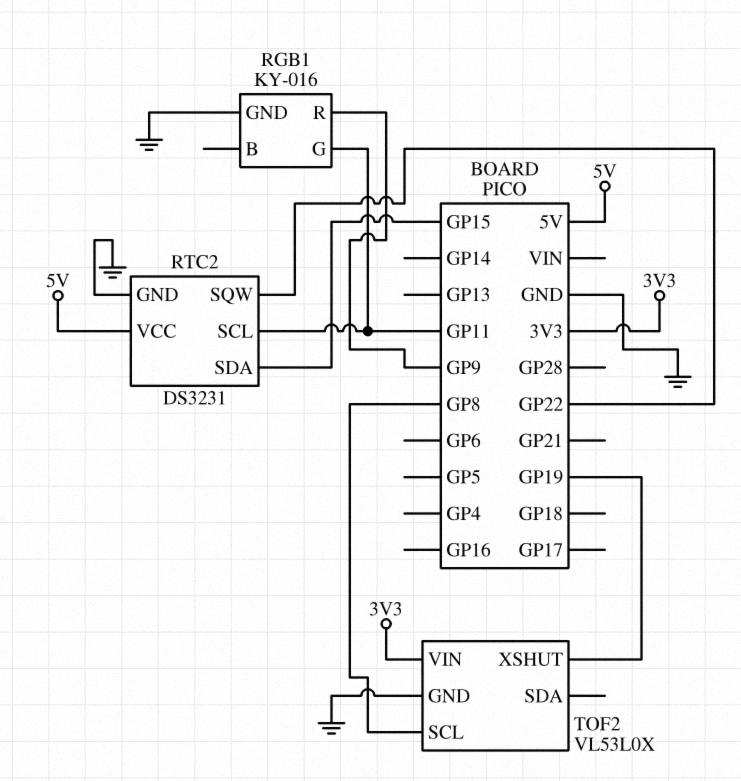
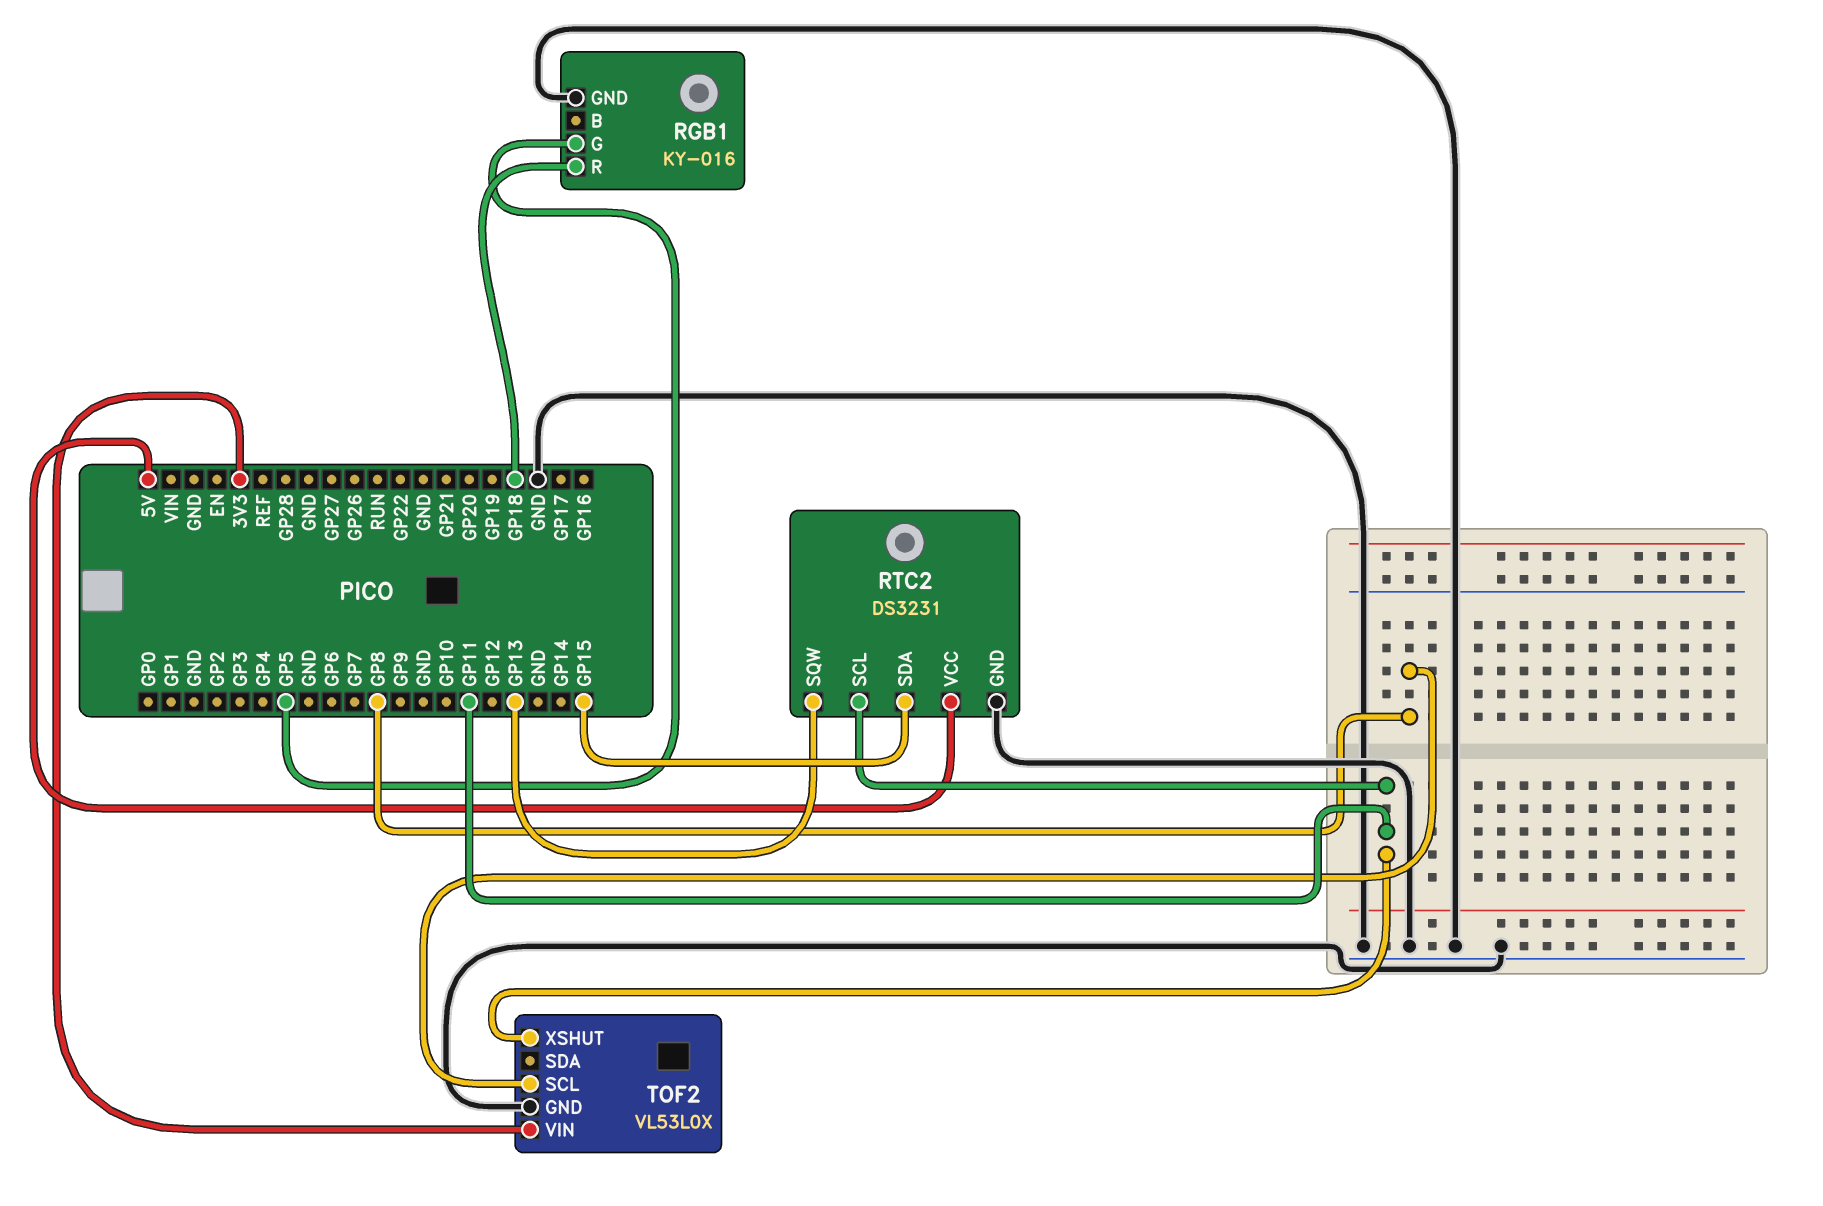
RGB1 pin G: GP11 -> GP5
RGB1 pin R: GP9 -> GP18
RTC2 pin SQW: GP22 -> GP13
TOF2 pin XSHUT: GP19 -> GP11

